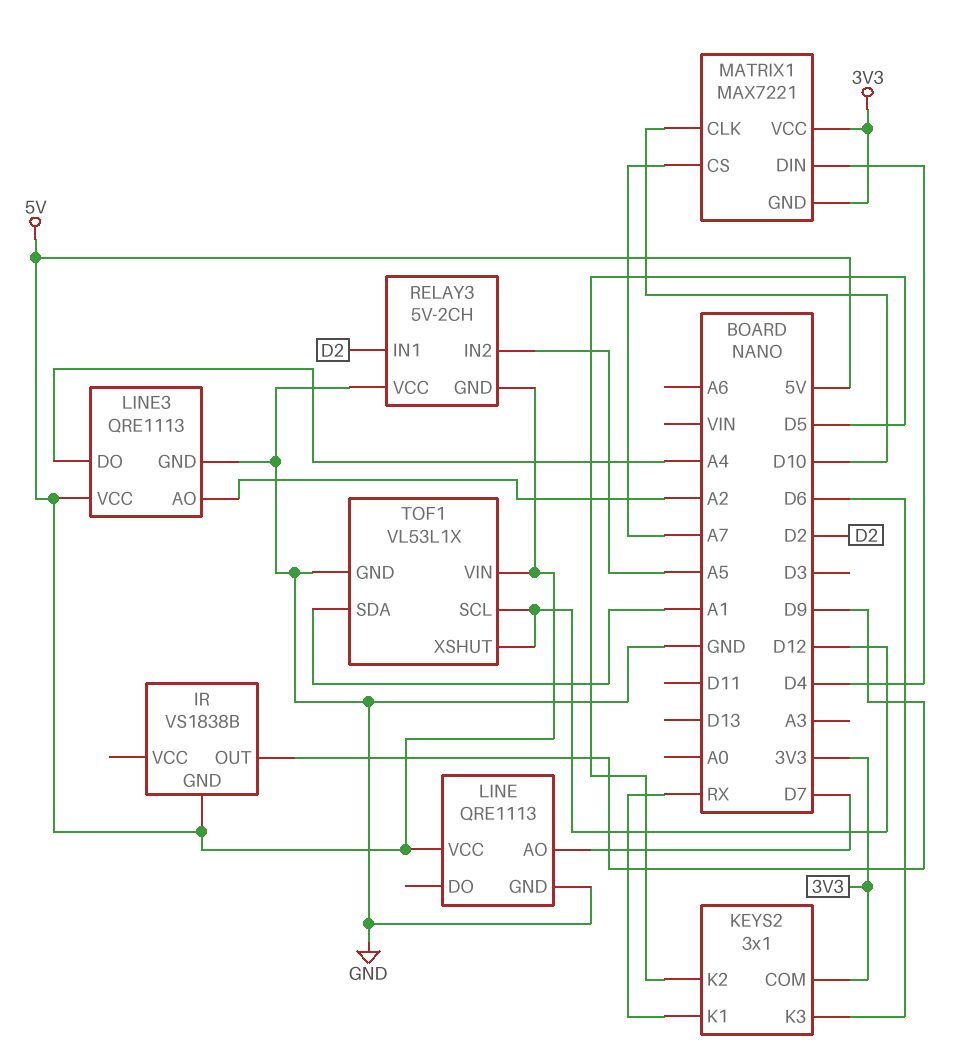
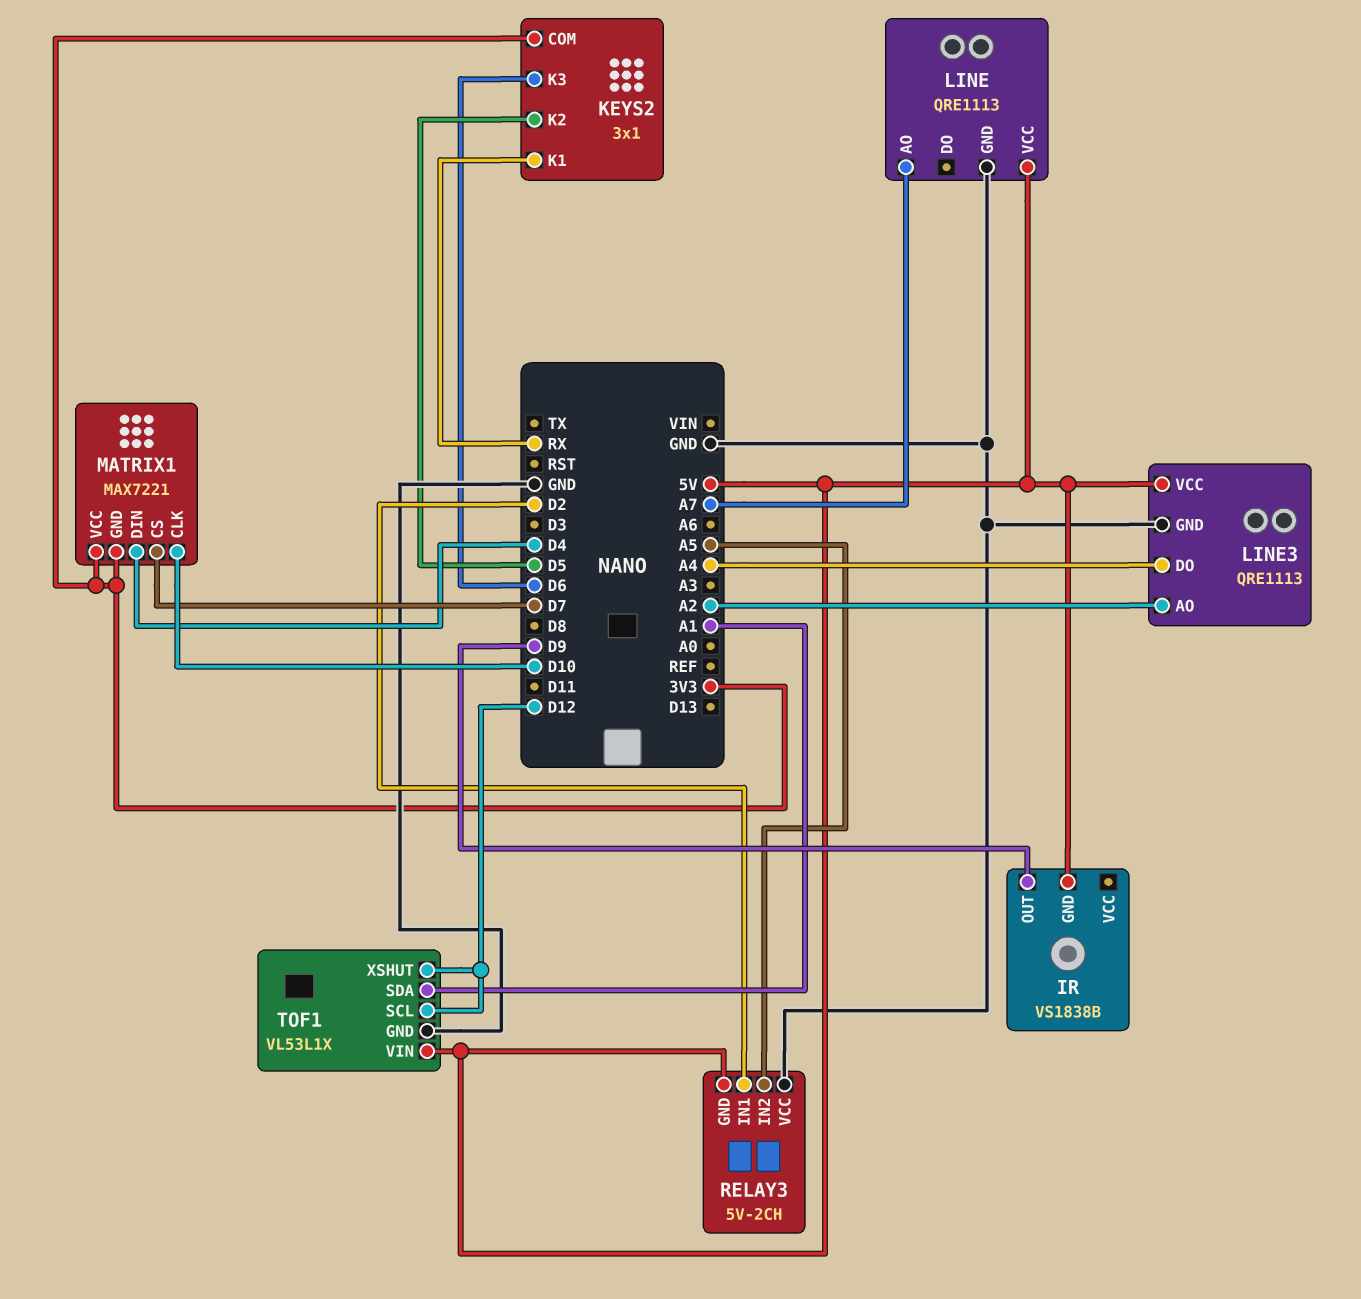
LINE pin AO: D7 -> A7
MATRIX1 pin CS: A7 -> D7

